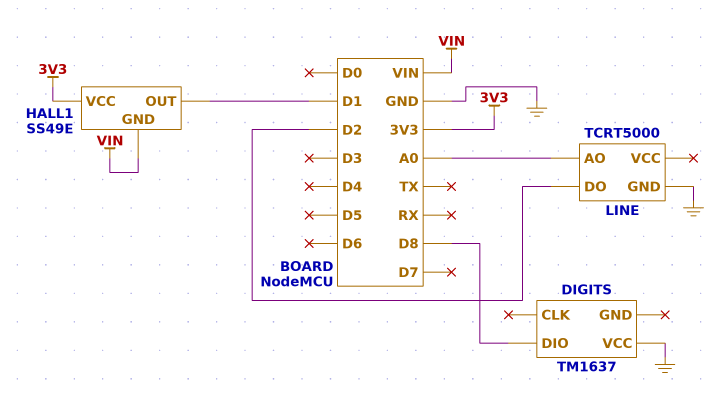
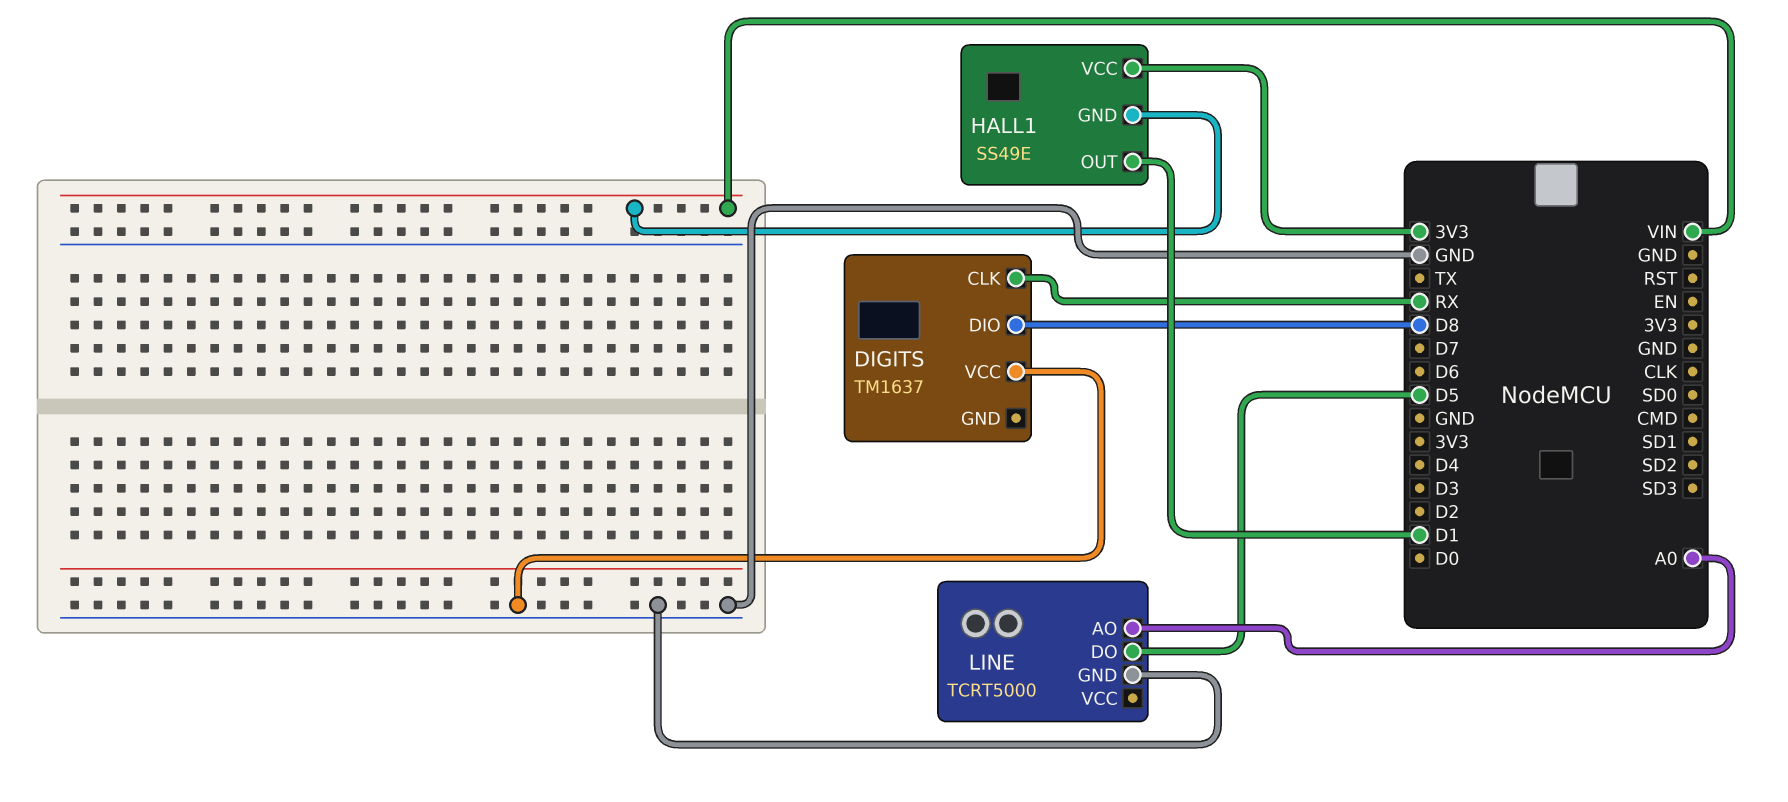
DIGITS pin CLK: none -> RX
LINE pin DO: D2 -> D5

